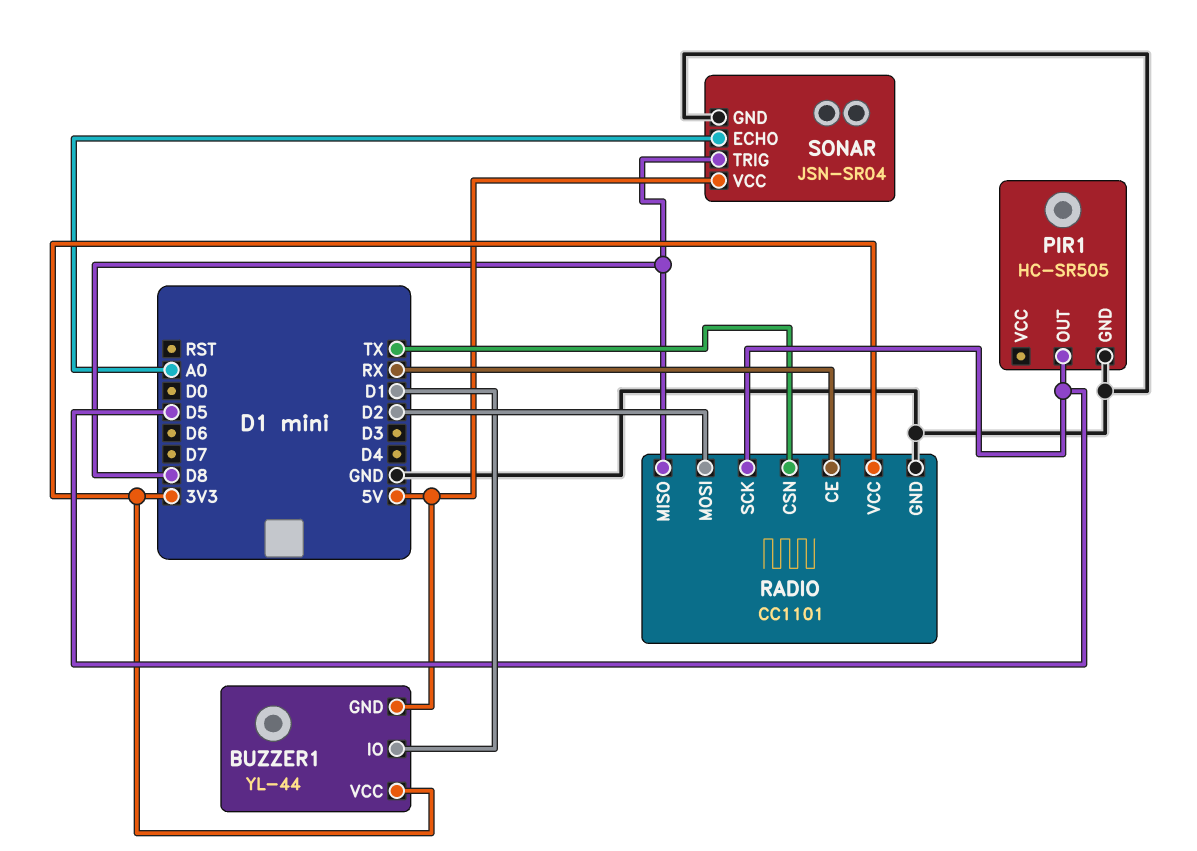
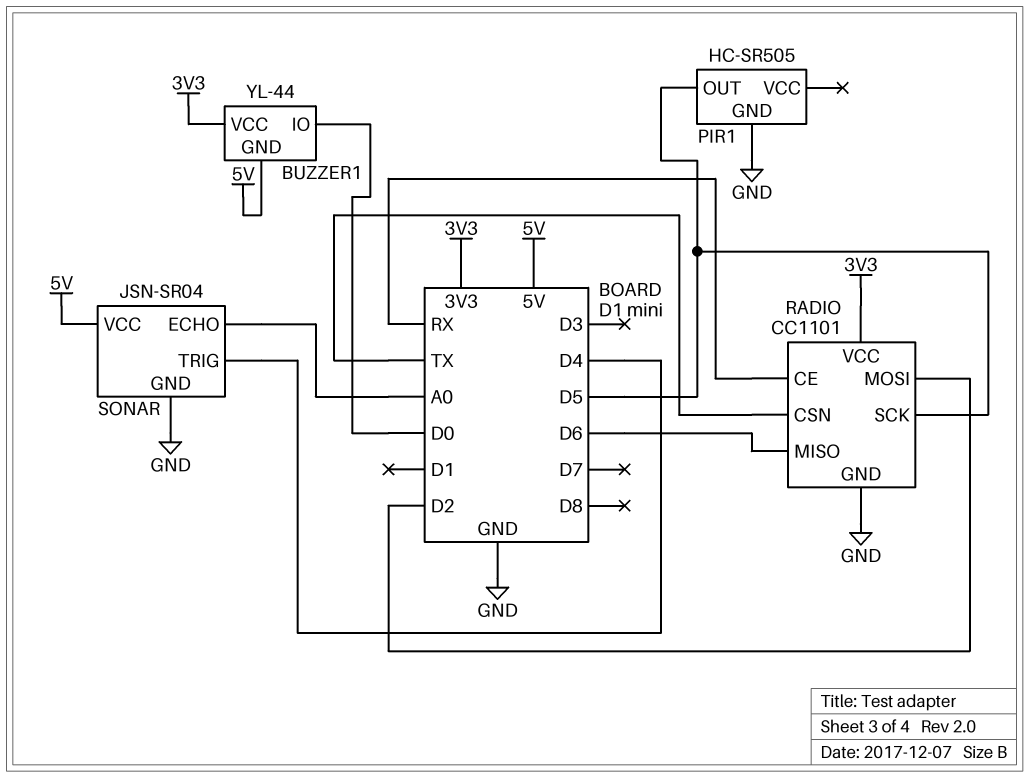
BUZZER1 pin IO: D1 -> D0
RADIO pin MISO: D8 -> D6
SONAR pin TRIG: D8 -> D4

